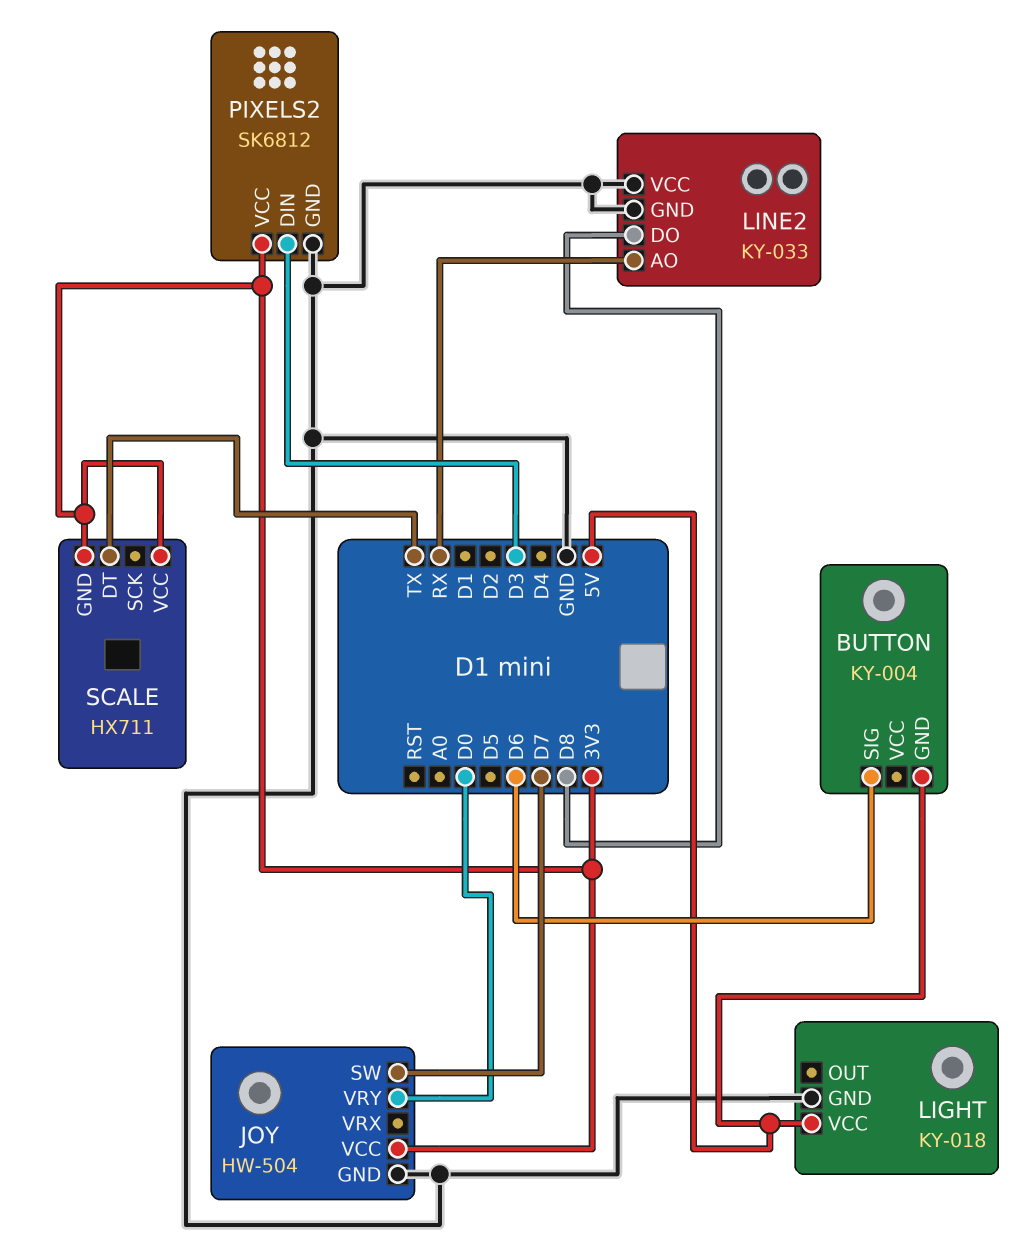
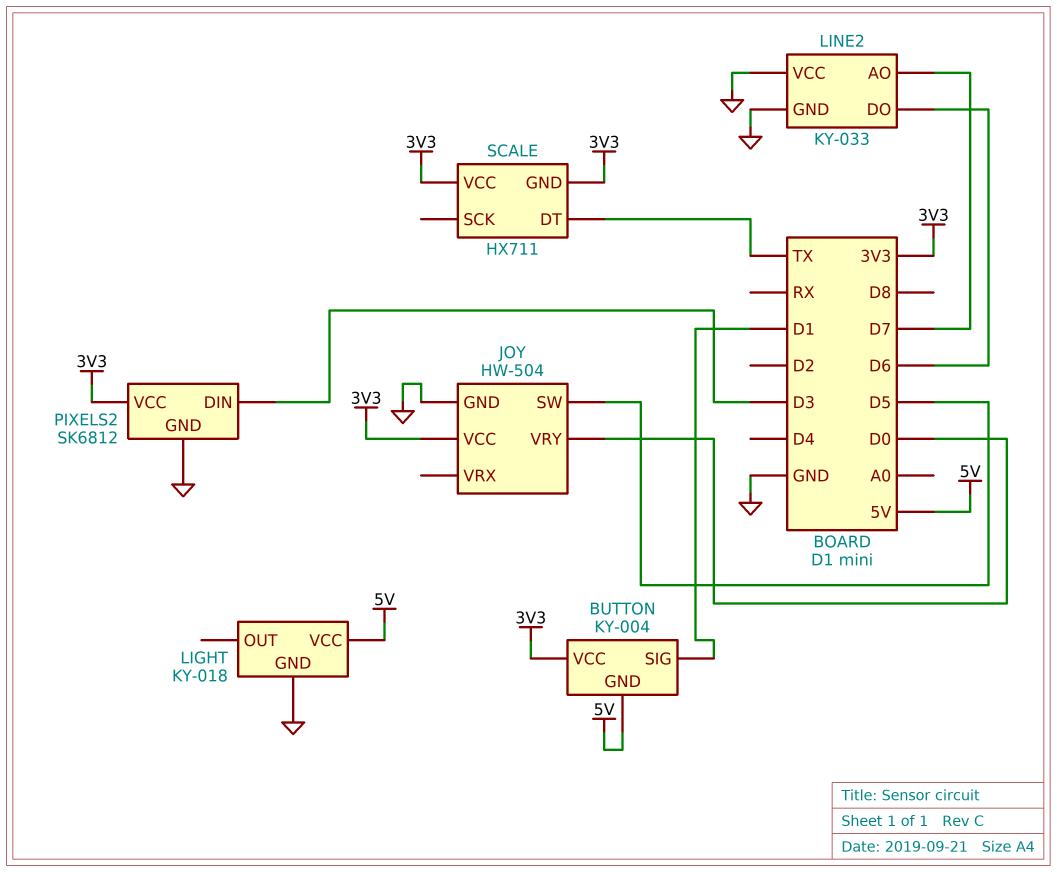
BUTTON pin SIG: D6 -> D1
BUTTON pin VCC: none -> 3V3
JOY pin SW: D7 -> D5
LINE2 pin AO: RX -> D7
LINE2 pin DO: D8 -> D6

